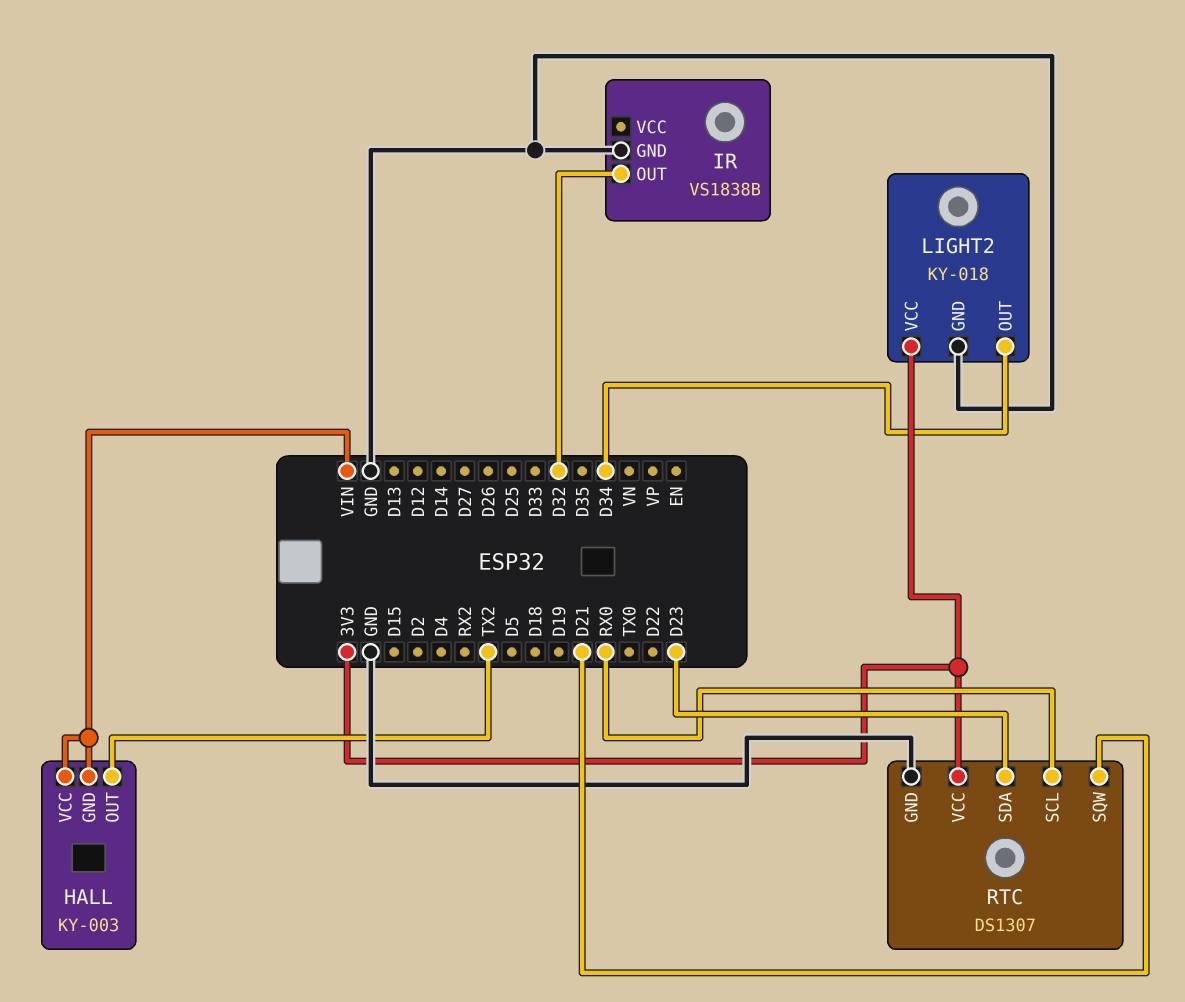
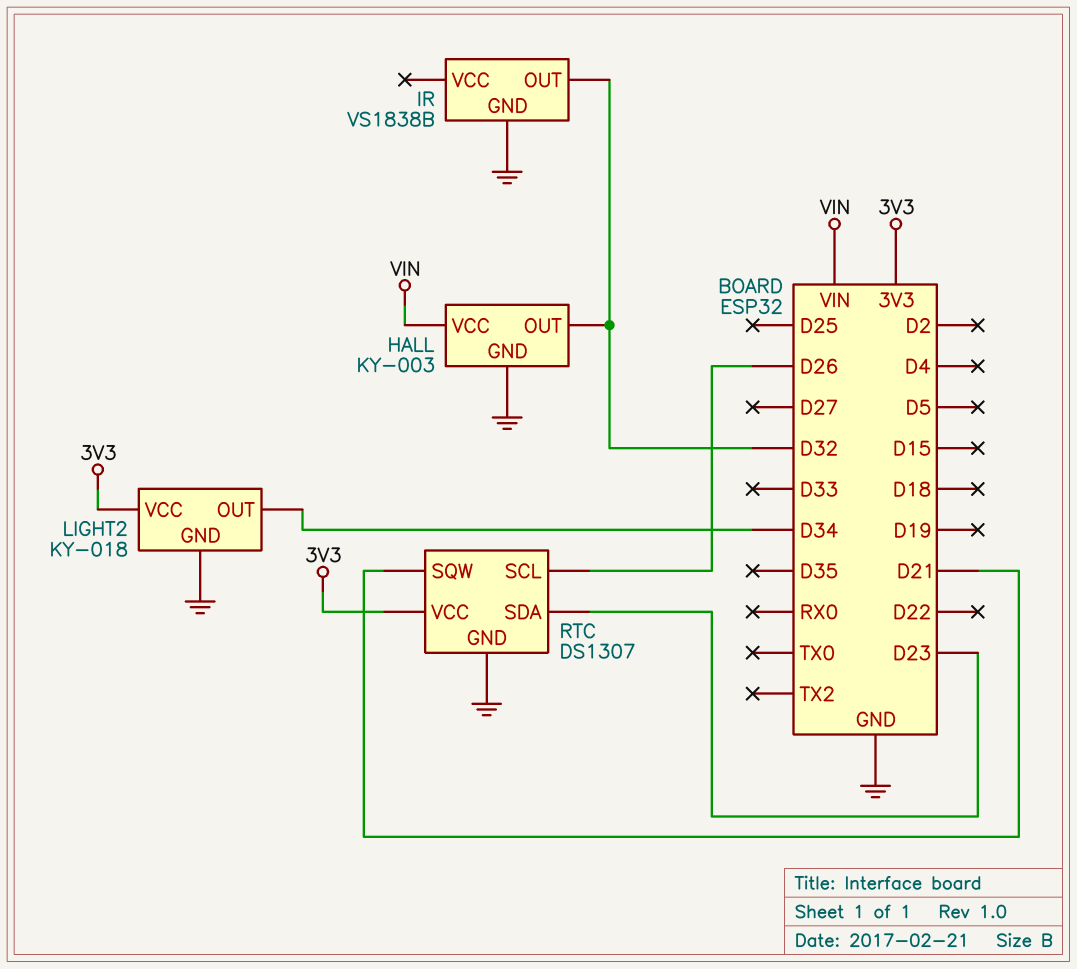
HALL pin GND: VIN -> GND
HALL pin OUT: TX2 -> D32
RTC pin SCL: RX0 -> D26

